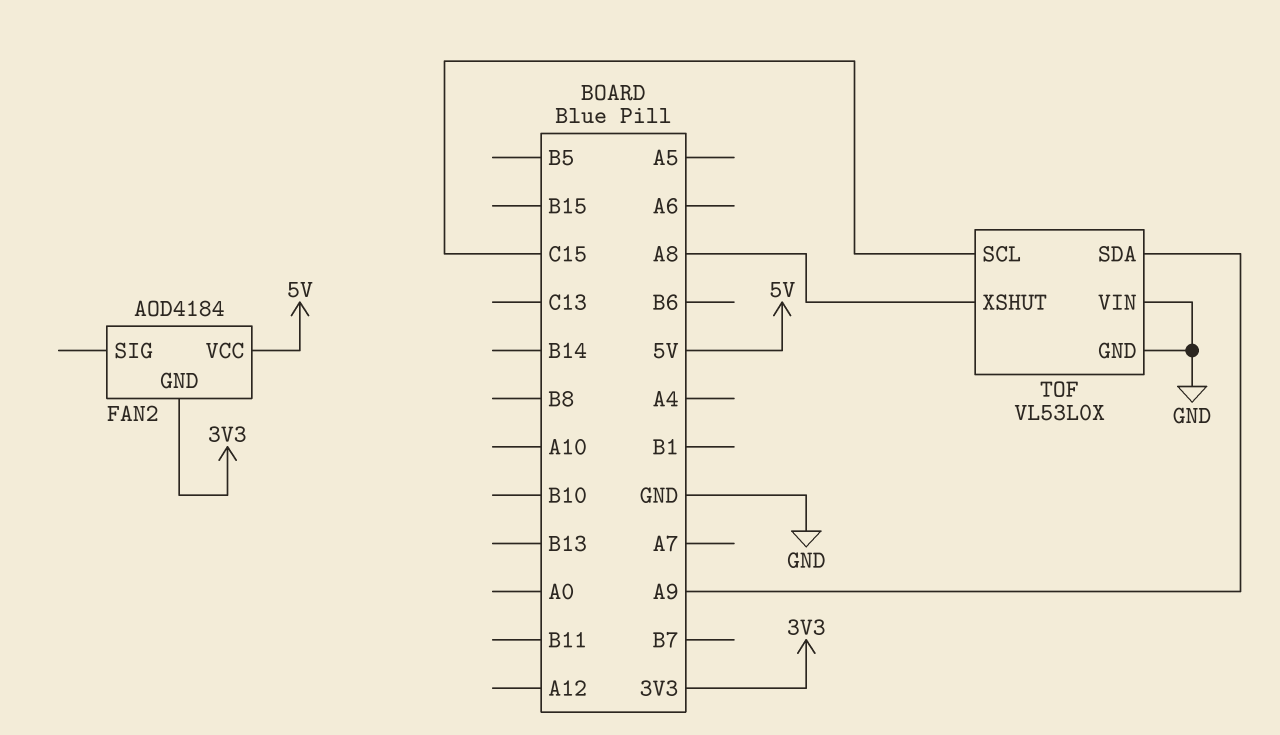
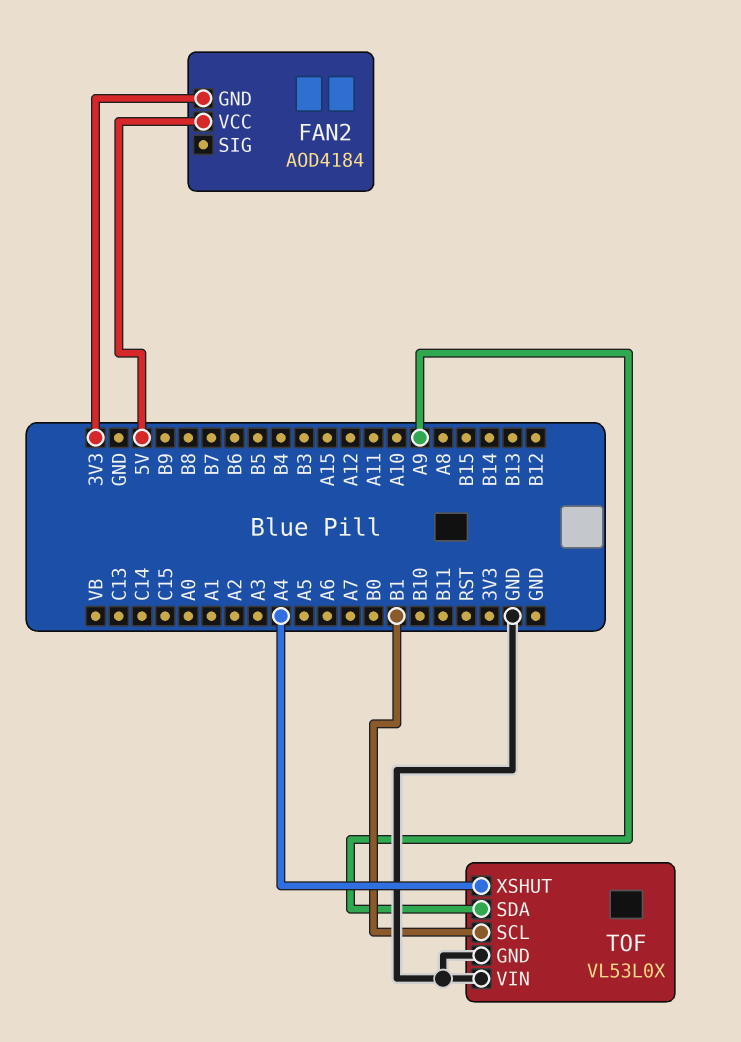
TOF pin SCL: C15 -> B1
TOF pin XSHUT: A8 -> A4

